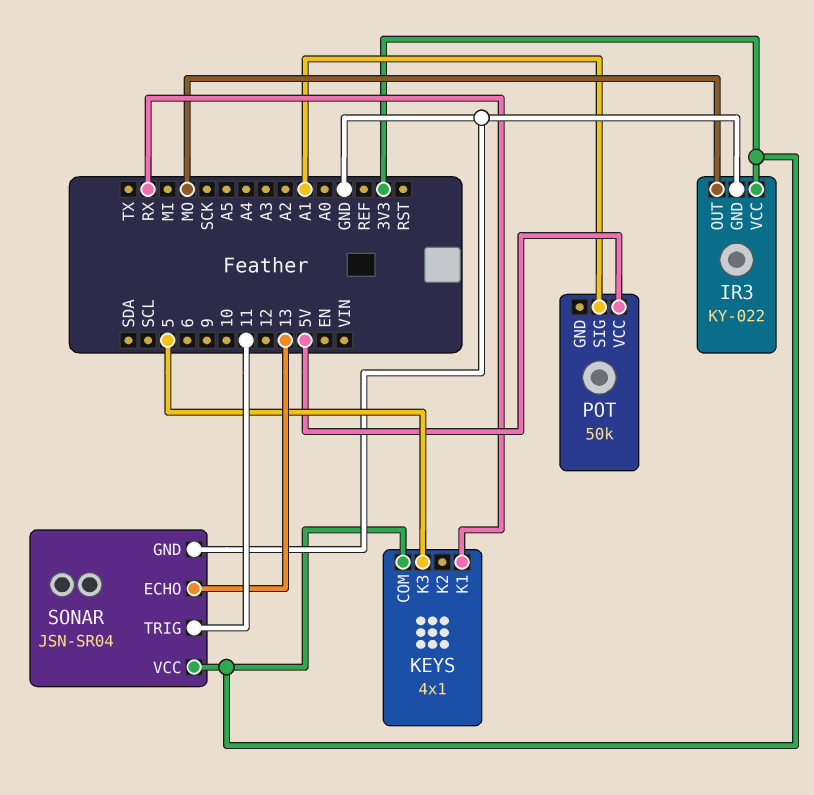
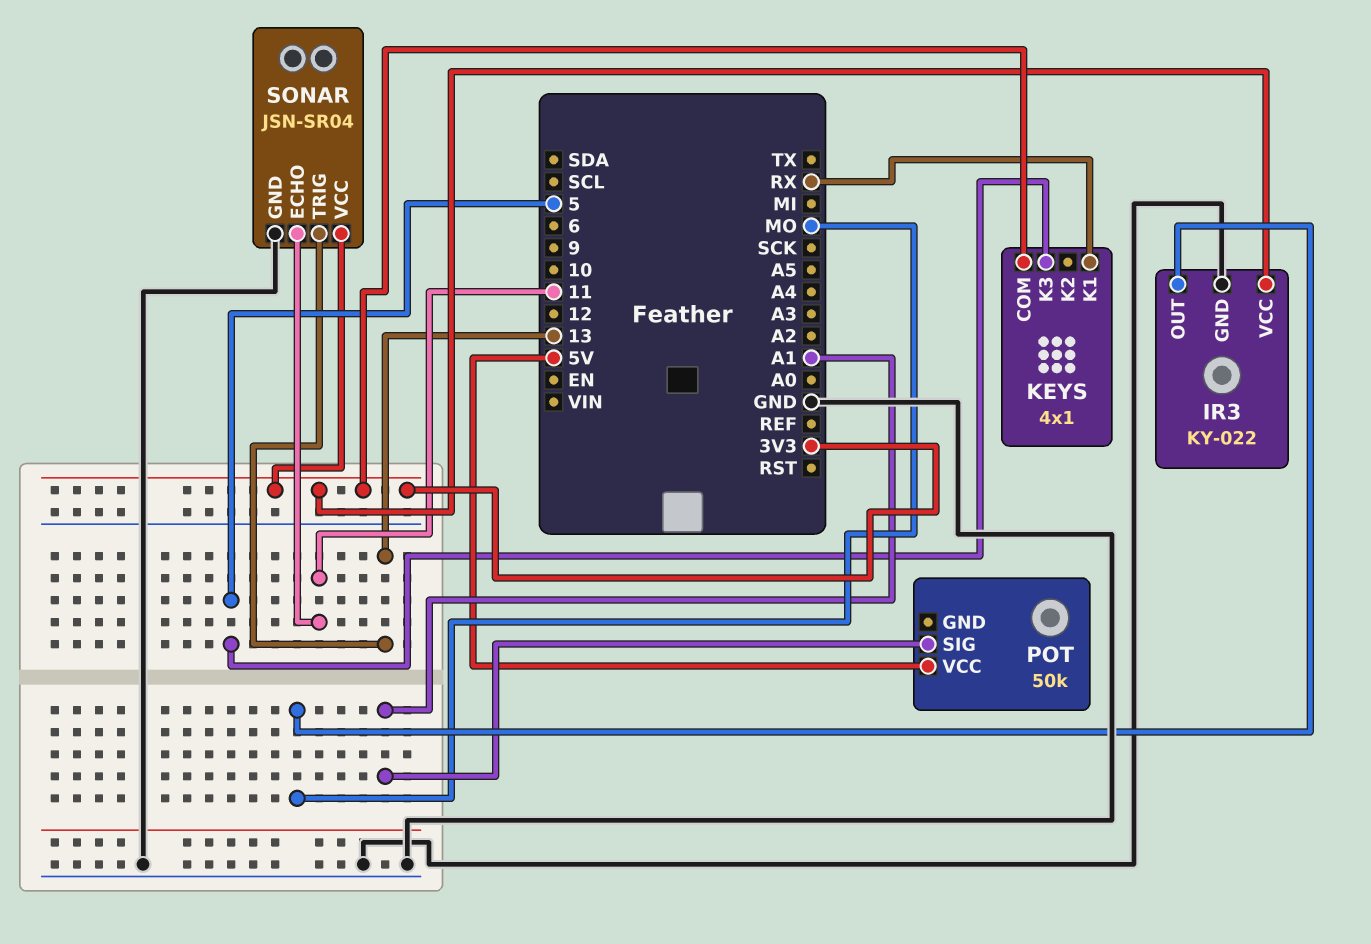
SONAR pin ECHO: 13 -> 11
SONAR pin TRIG: 11 -> 13

